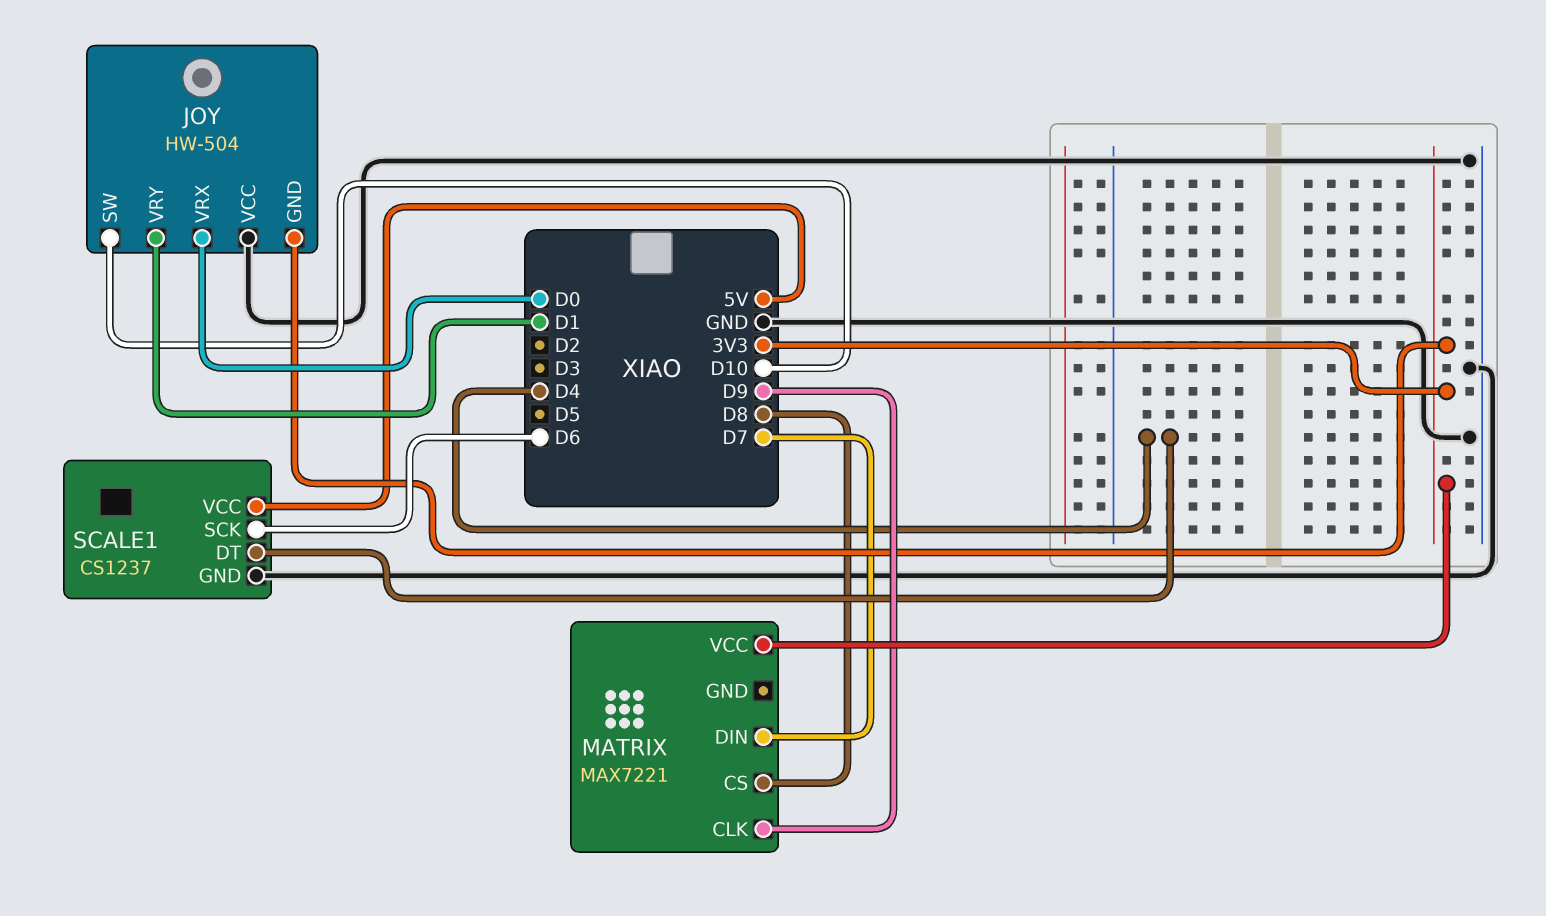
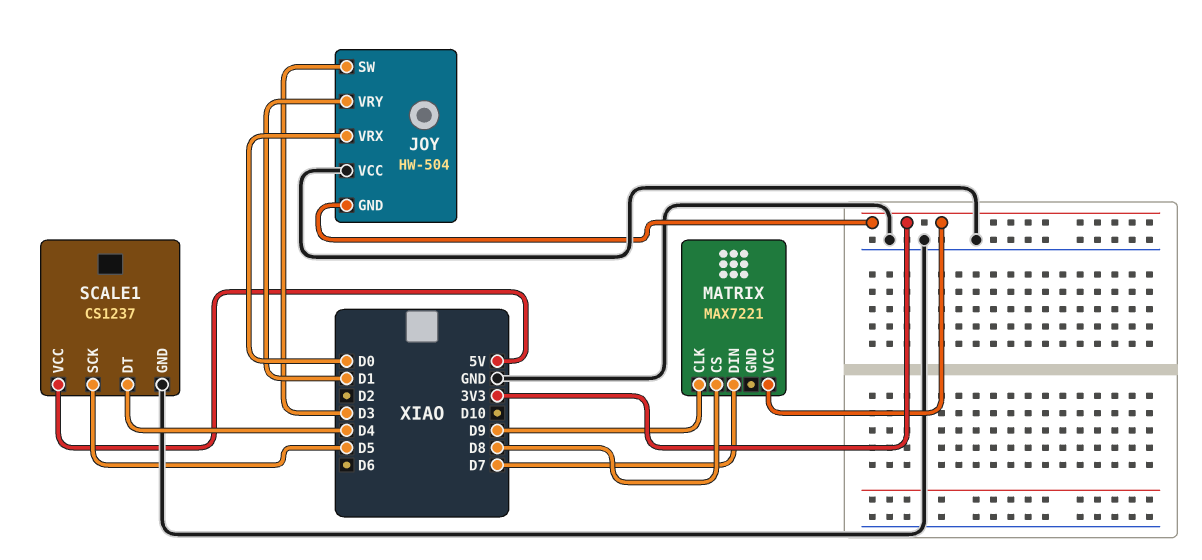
JOY pin SW: D10 -> D3
SCALE1 pin SCK: D6 -> D5

